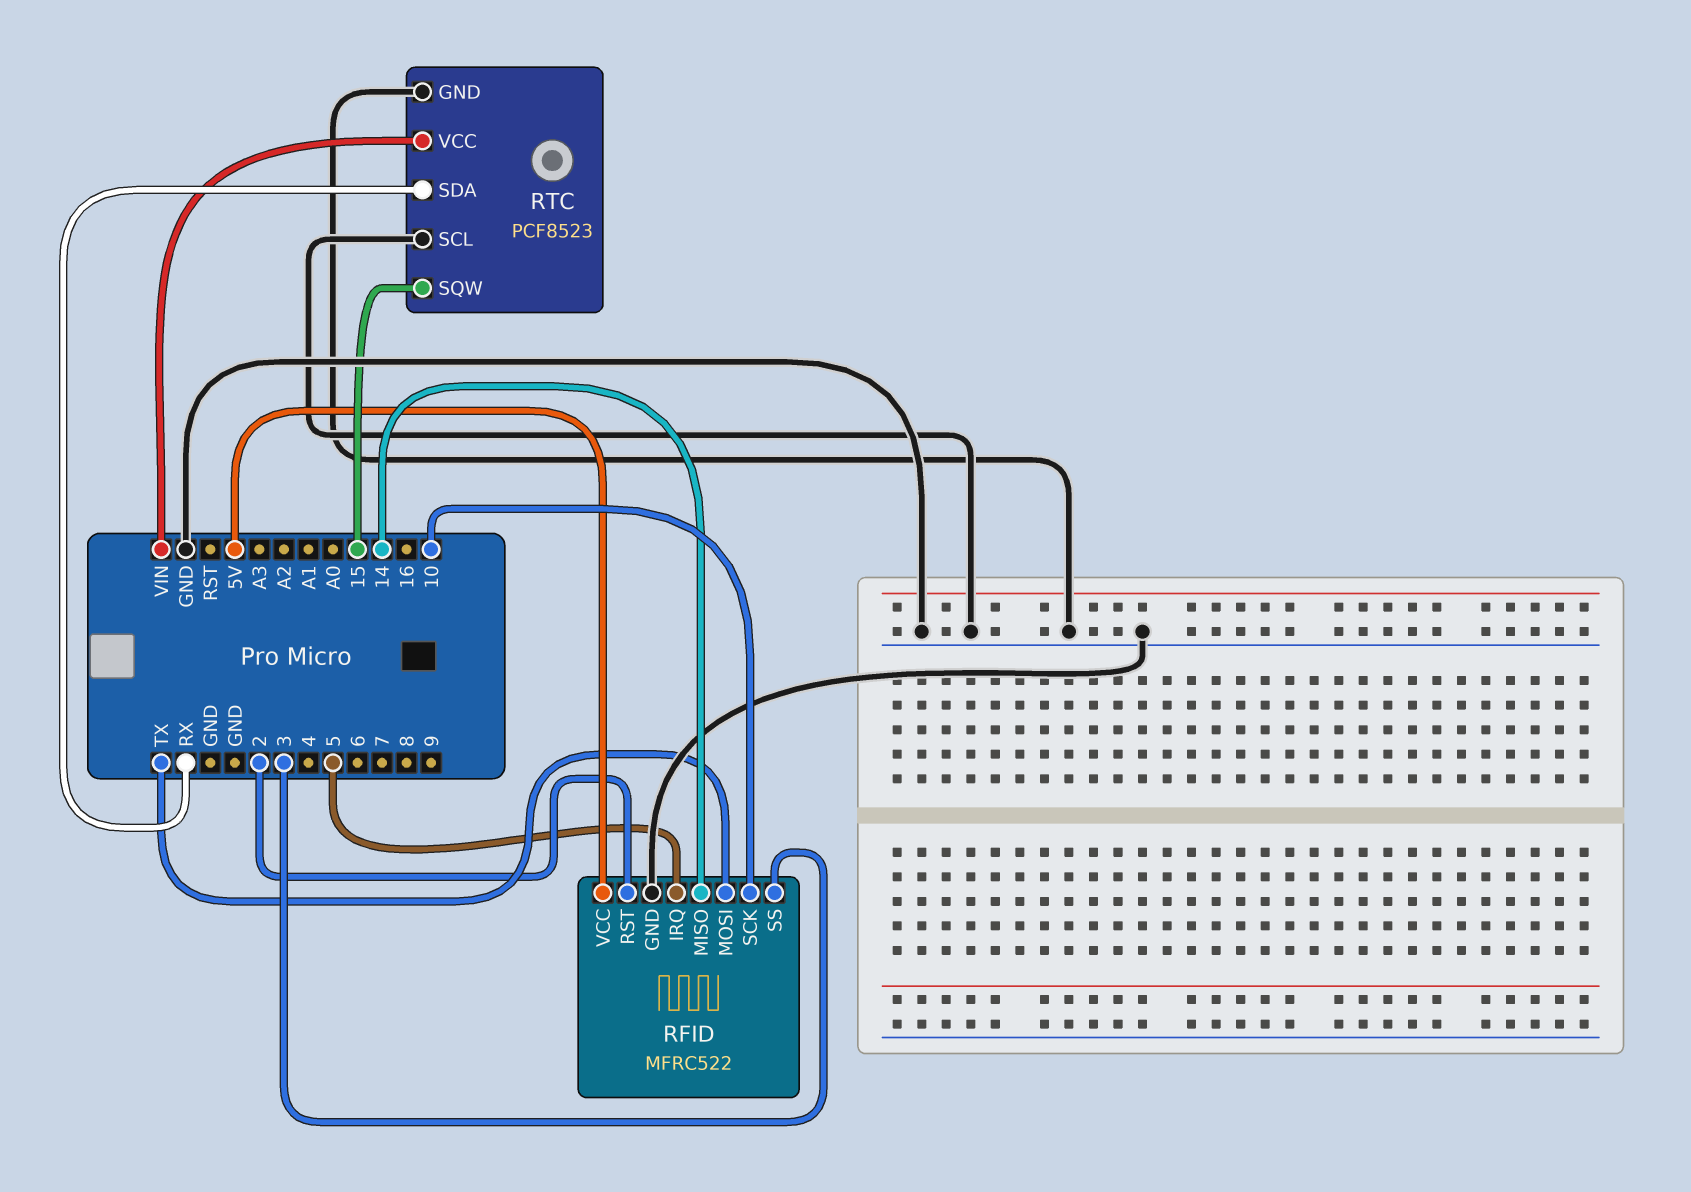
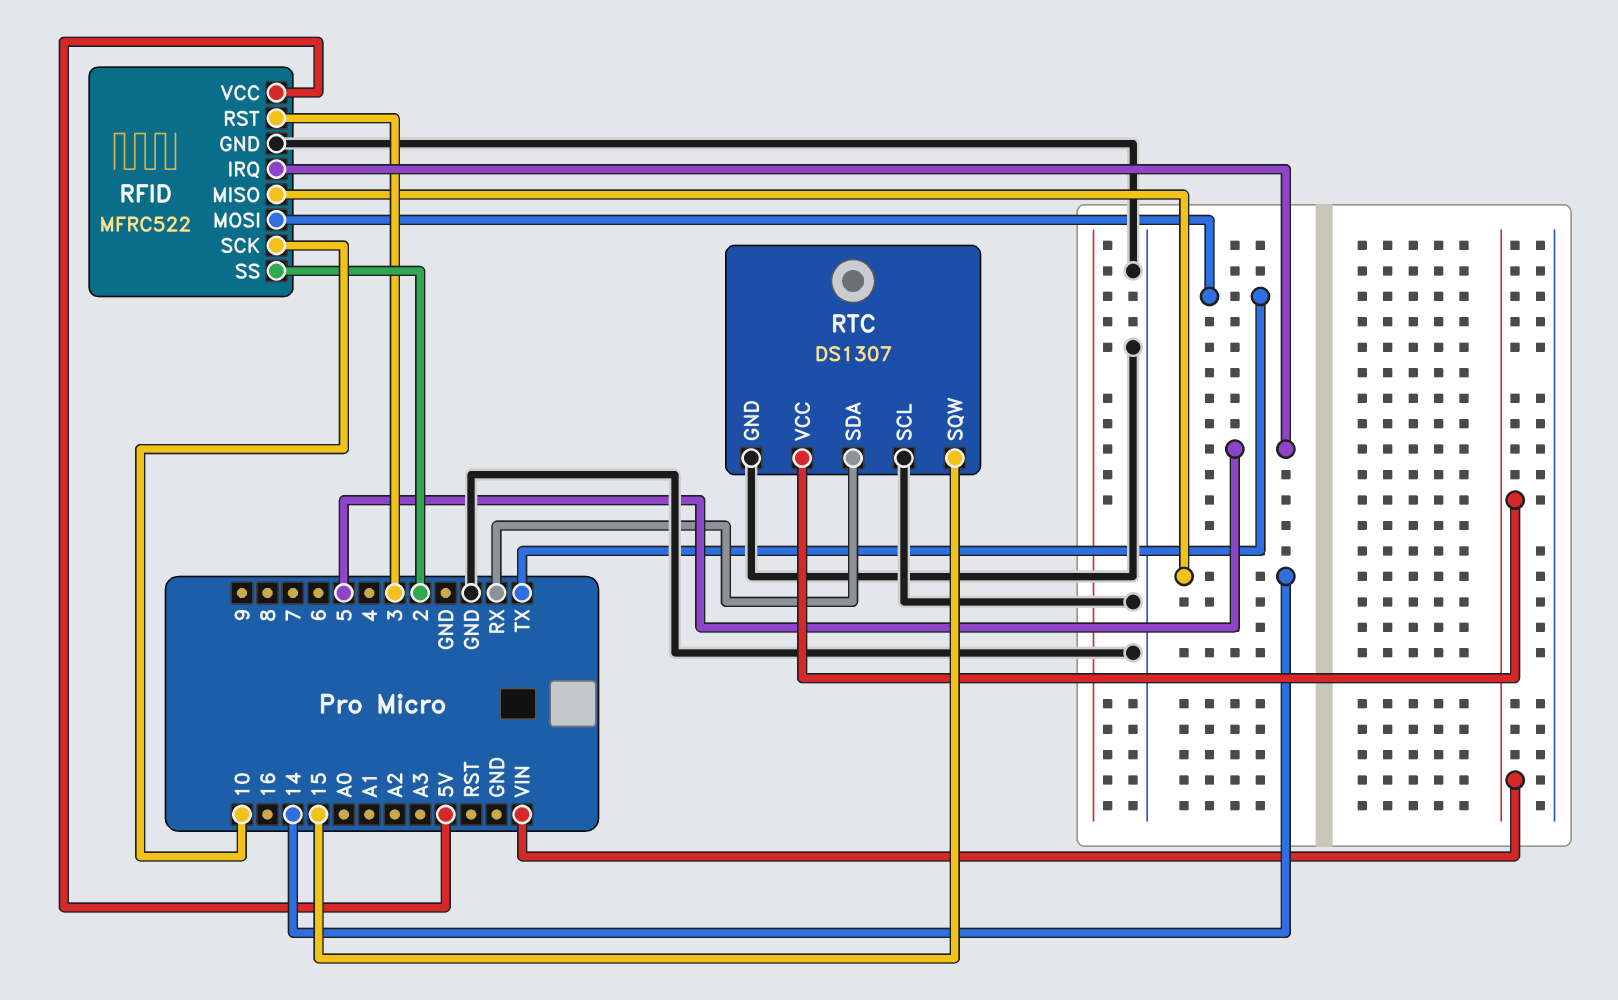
RFID pin RST: 2 -> 3
RFID pin SS: 3 -> 2
RTC: PCF8523 -> DS1307

